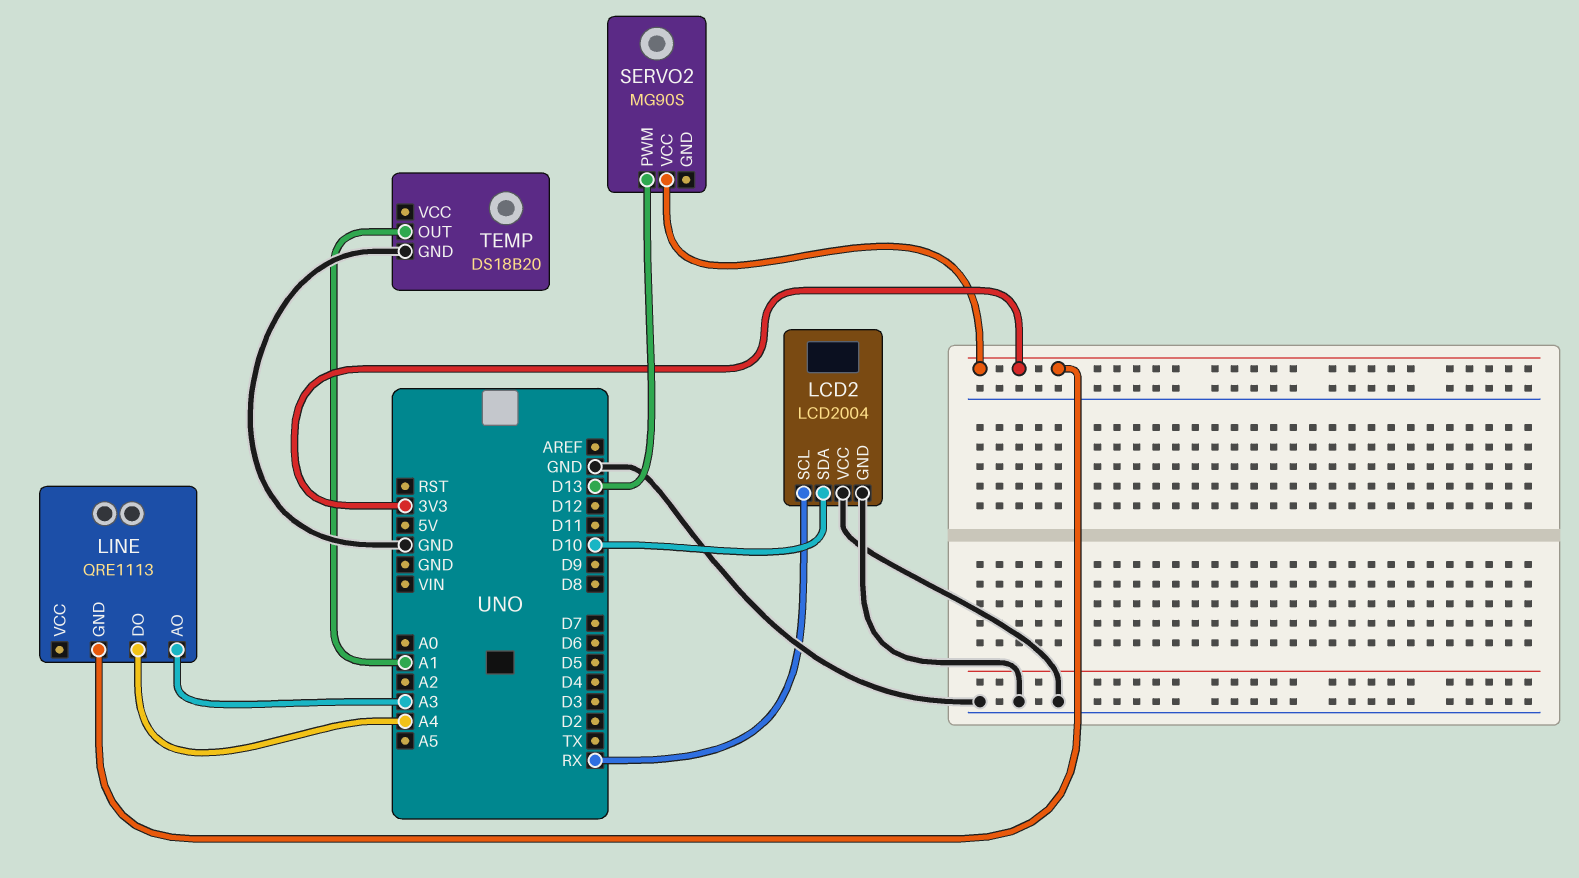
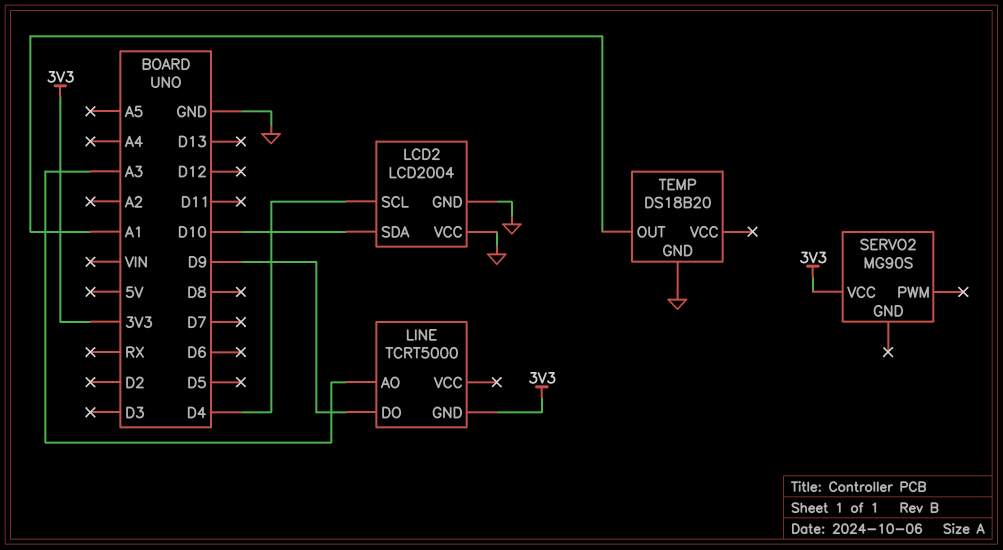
LCD2 pin SCL: RX -> D4
LINE: QRE1113 -> TCRT5000
LINE pin DO: A4 -> D9
SERVO2 pin PWM: D13 -> none

